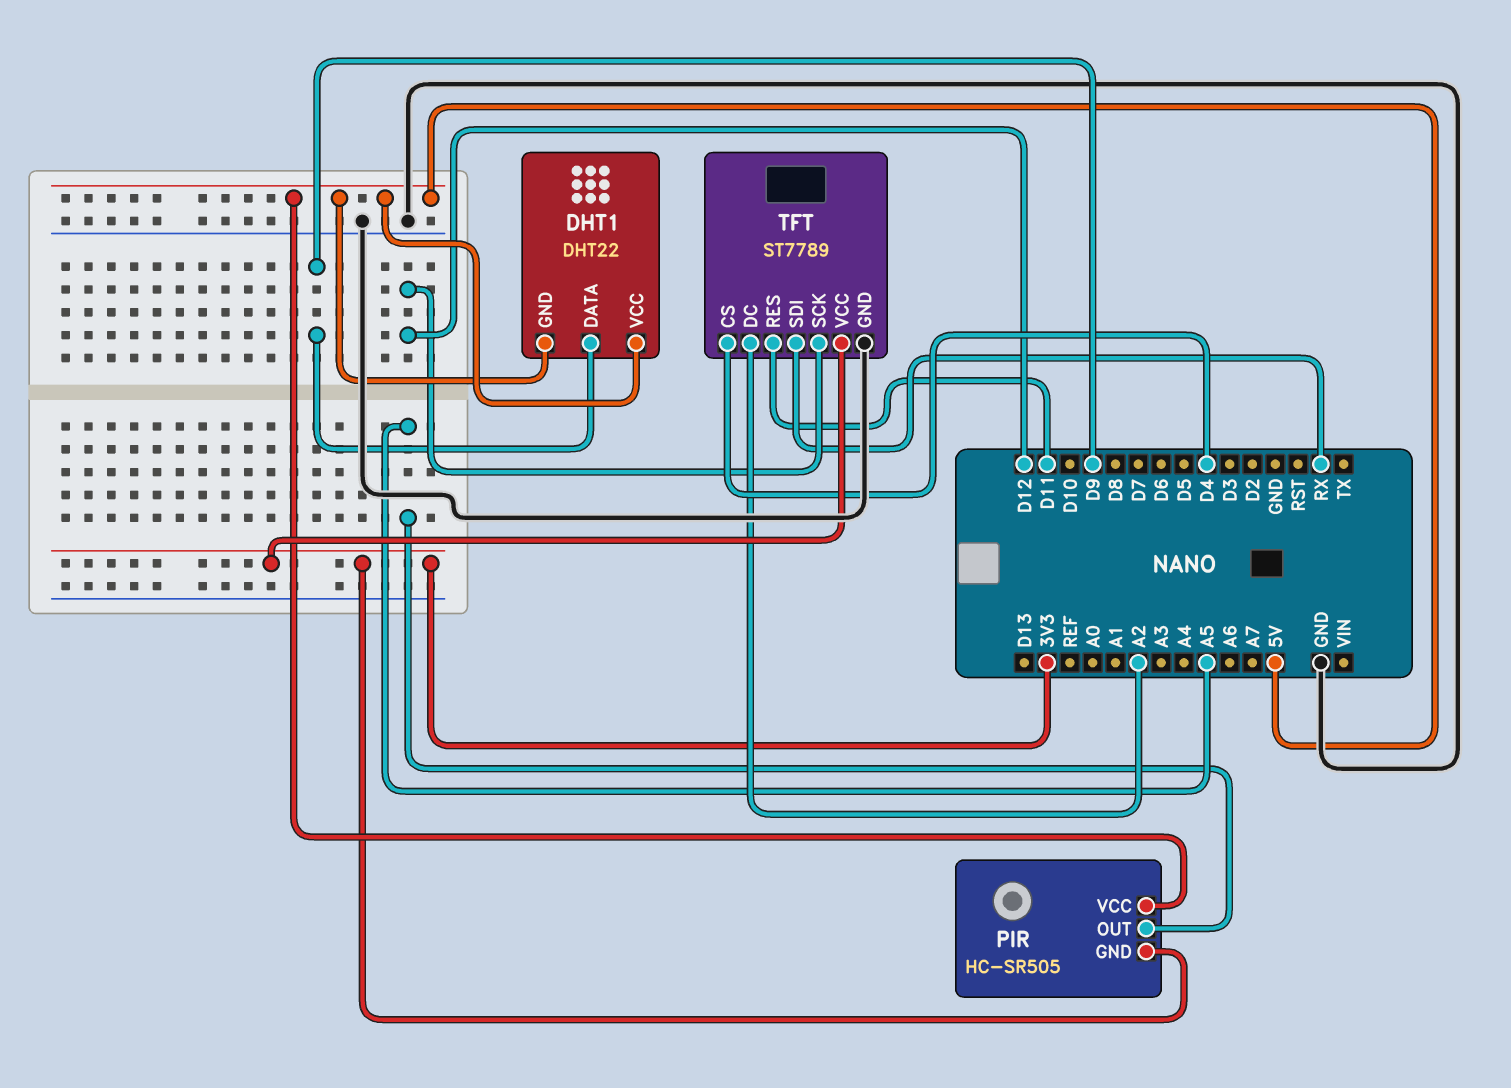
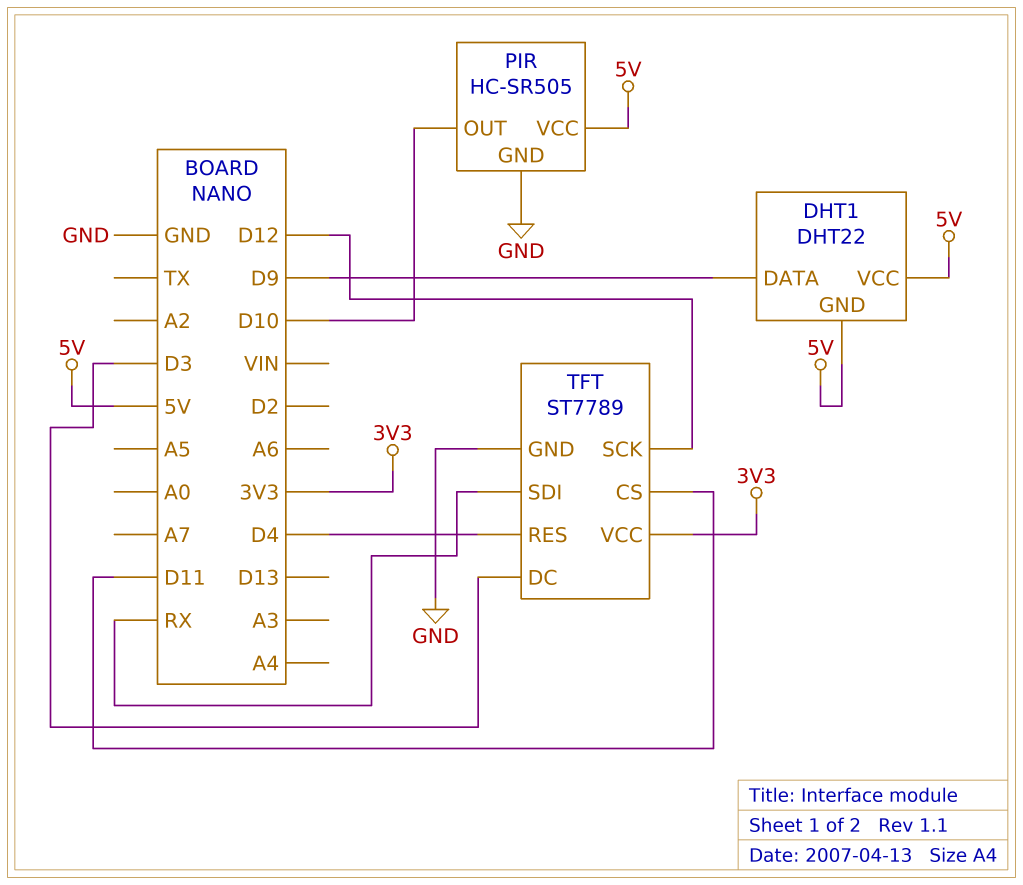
PIR pin GND: 3V3 -> GND
PIR pin OUT: A5 -> D10
TFT pin CS: D4 -> D11
TFT pin DC: A2 -> D3
TFT pin RES: D11 -> D4

